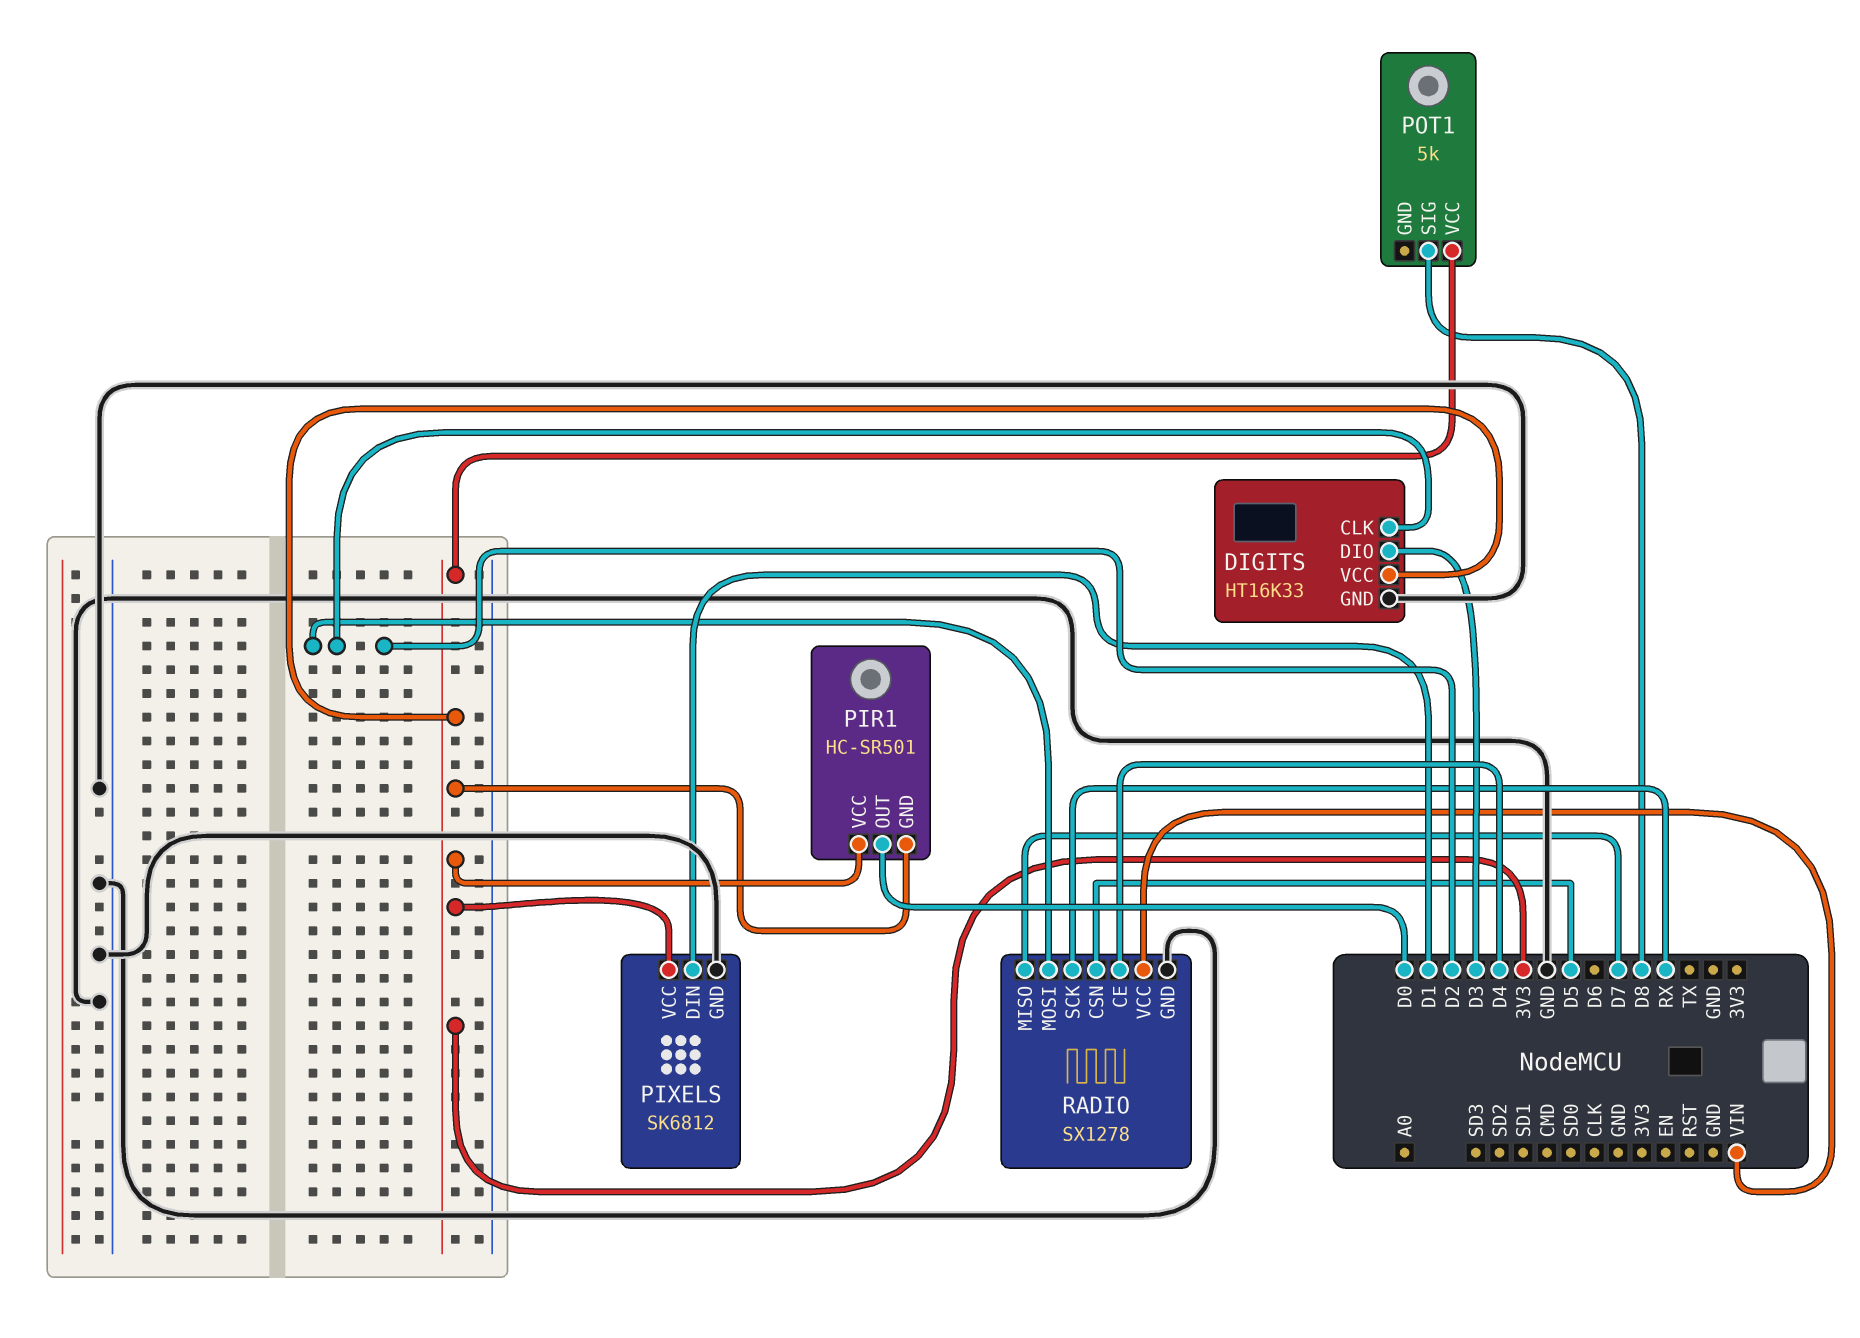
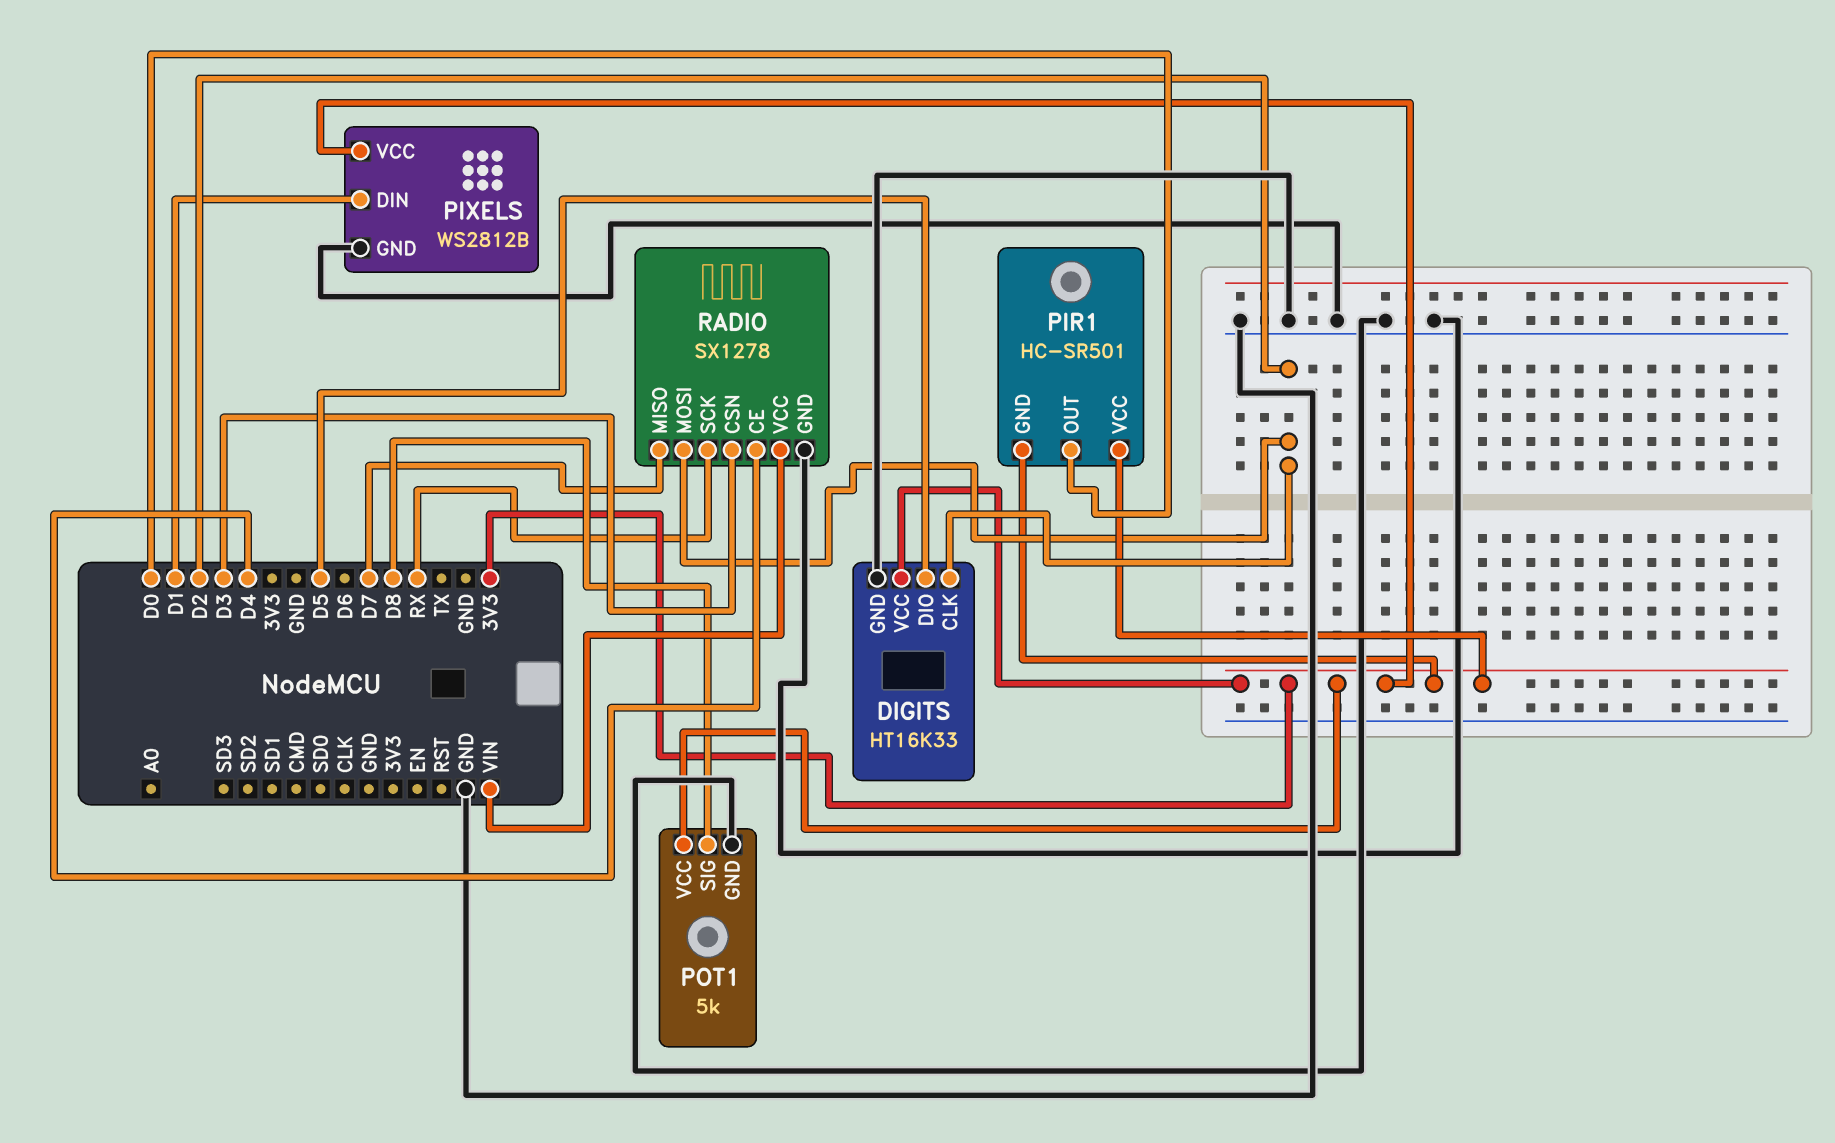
DIGITS pin DIO: D3 -> D5
PIXELS: SK6812 -> WS2812B
POT1 pin GND: none -> GND
RADIO pin CSN: D5 -> D3

